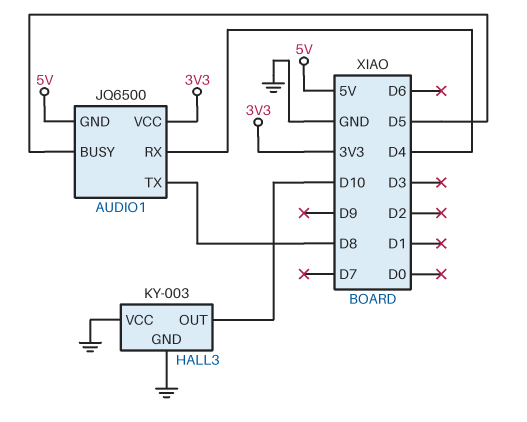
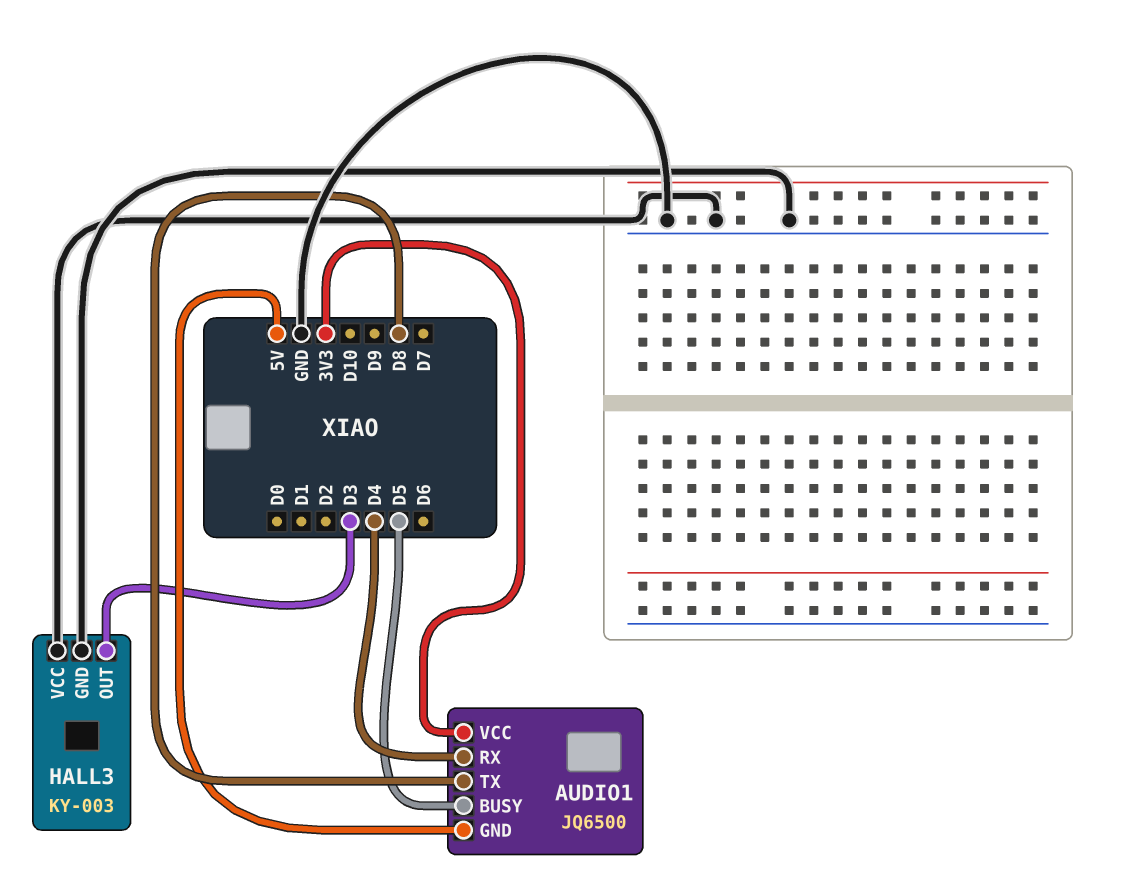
HALL3 pin OUT: D10 -> D3

